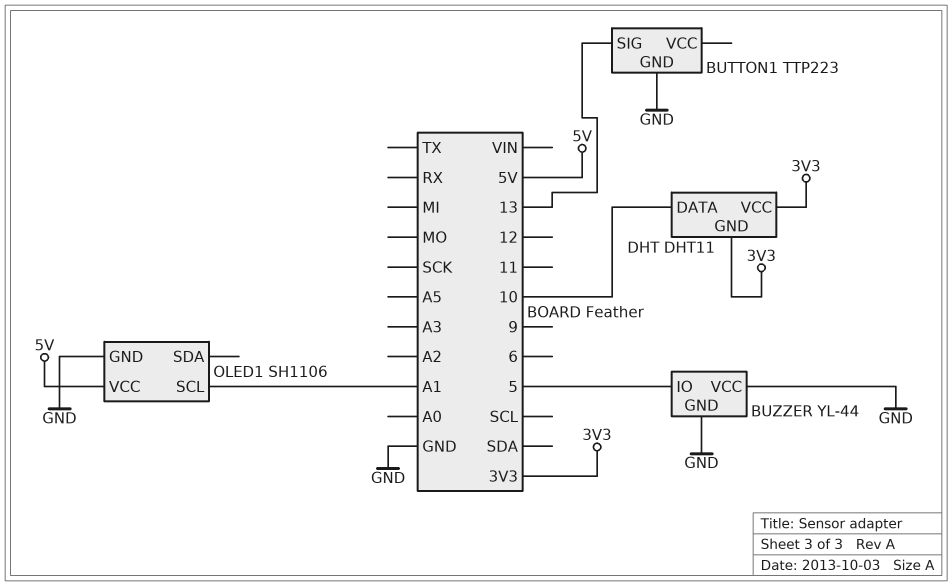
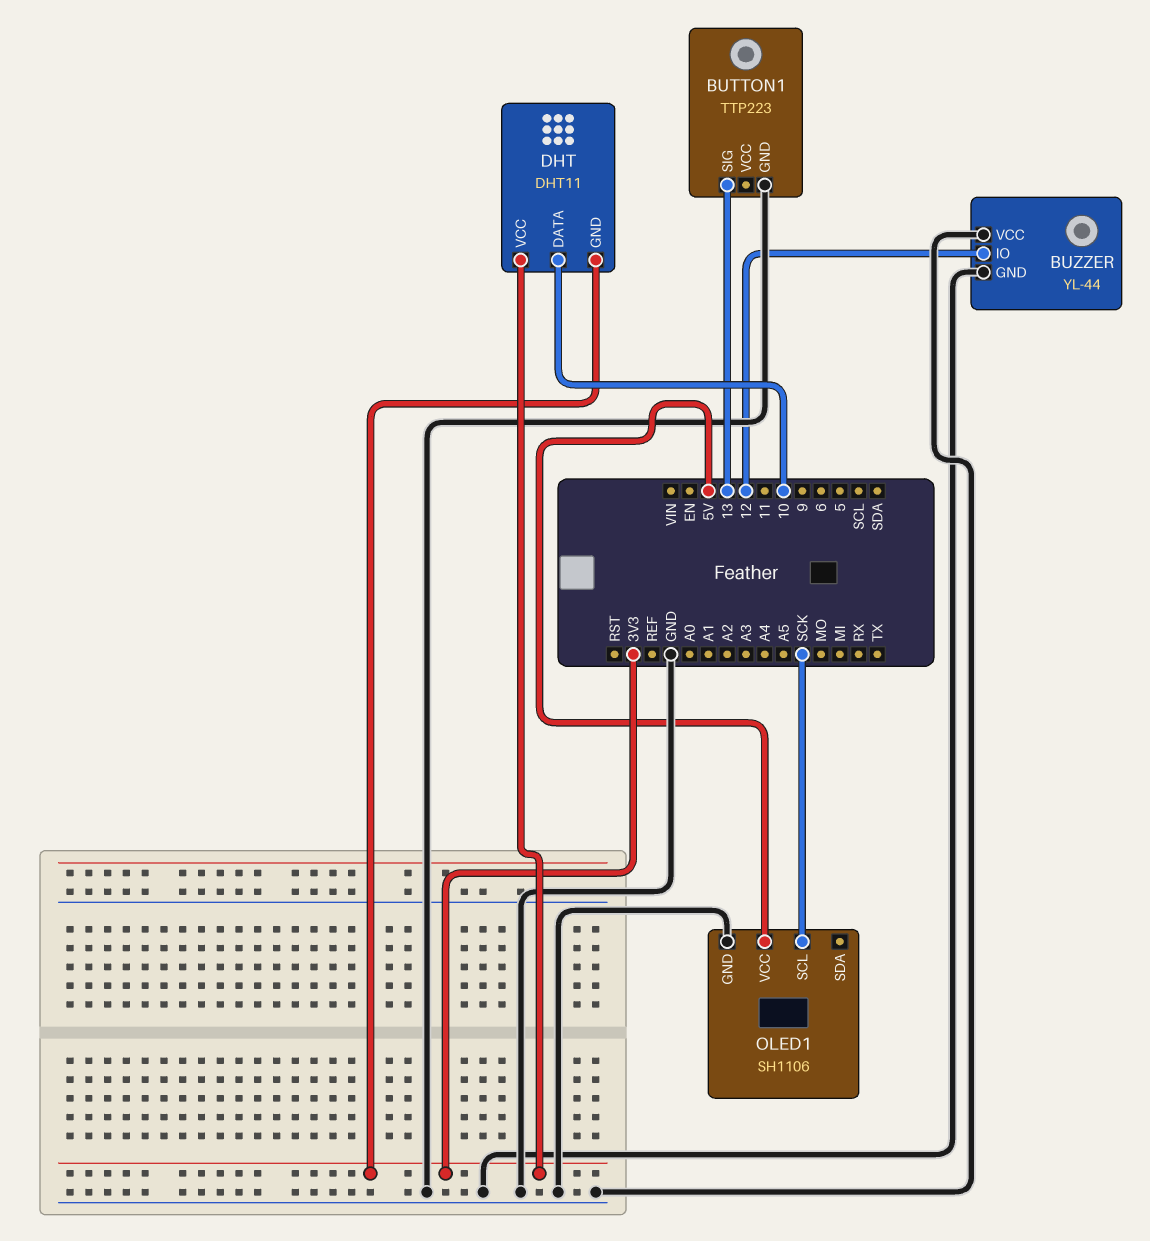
BUZZER pin IO: 5 -> 12
OLED1 pin SCL: A1 -> SCK

